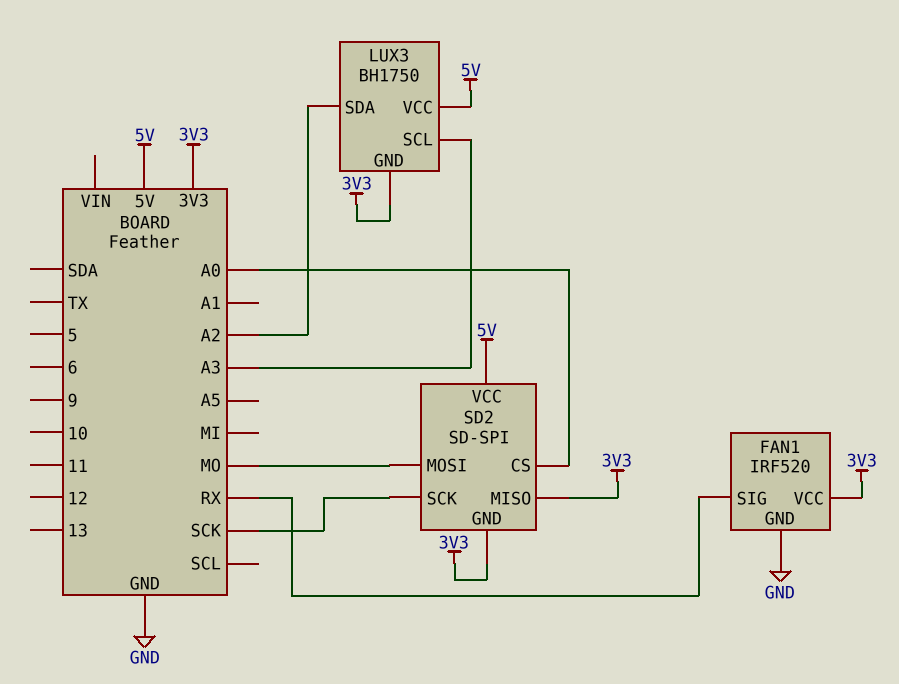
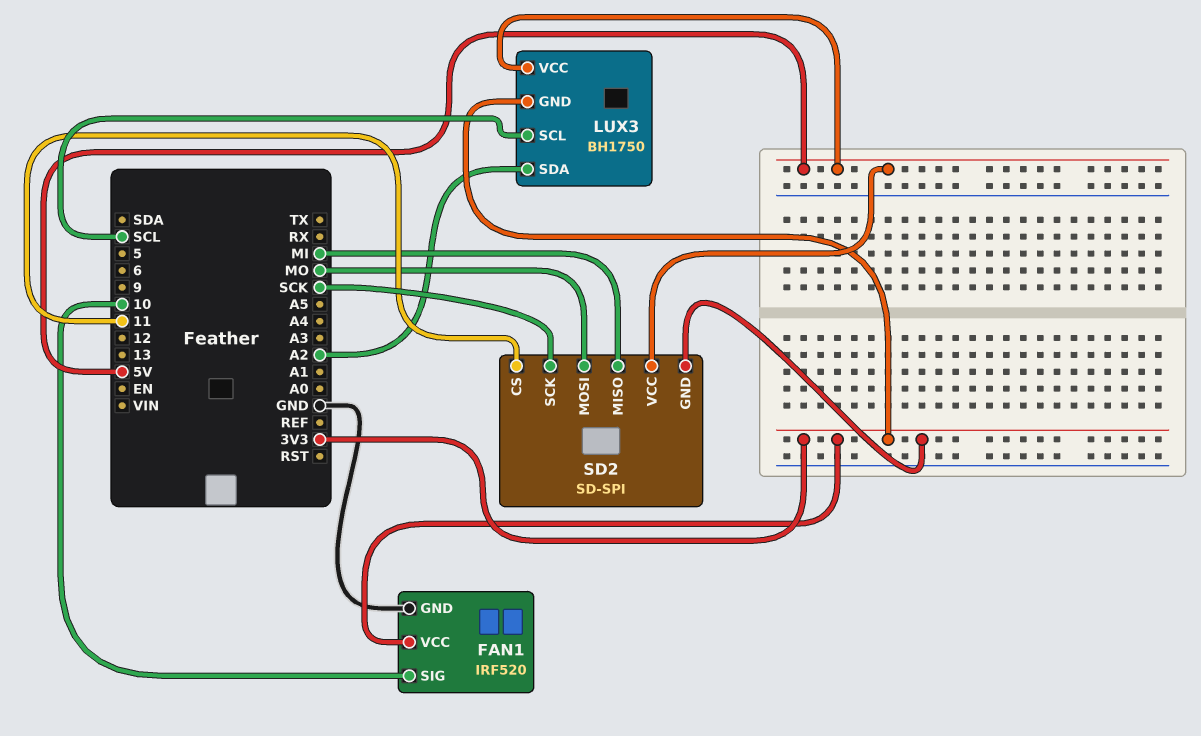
FAN1 pin SIG: RX -> 10
LUX3 pin SCL: A3 -> SCL
SD2 pin CS: A0 -> 11
SD2 pin MISO: 3V3 -> MI

